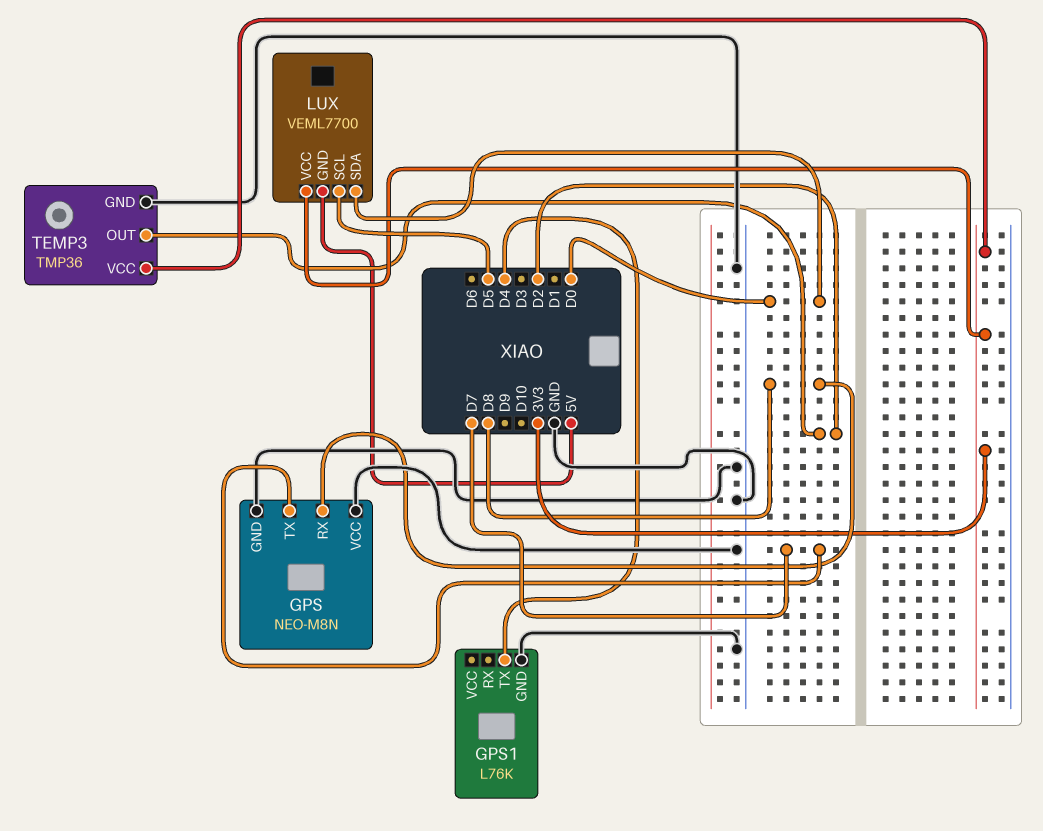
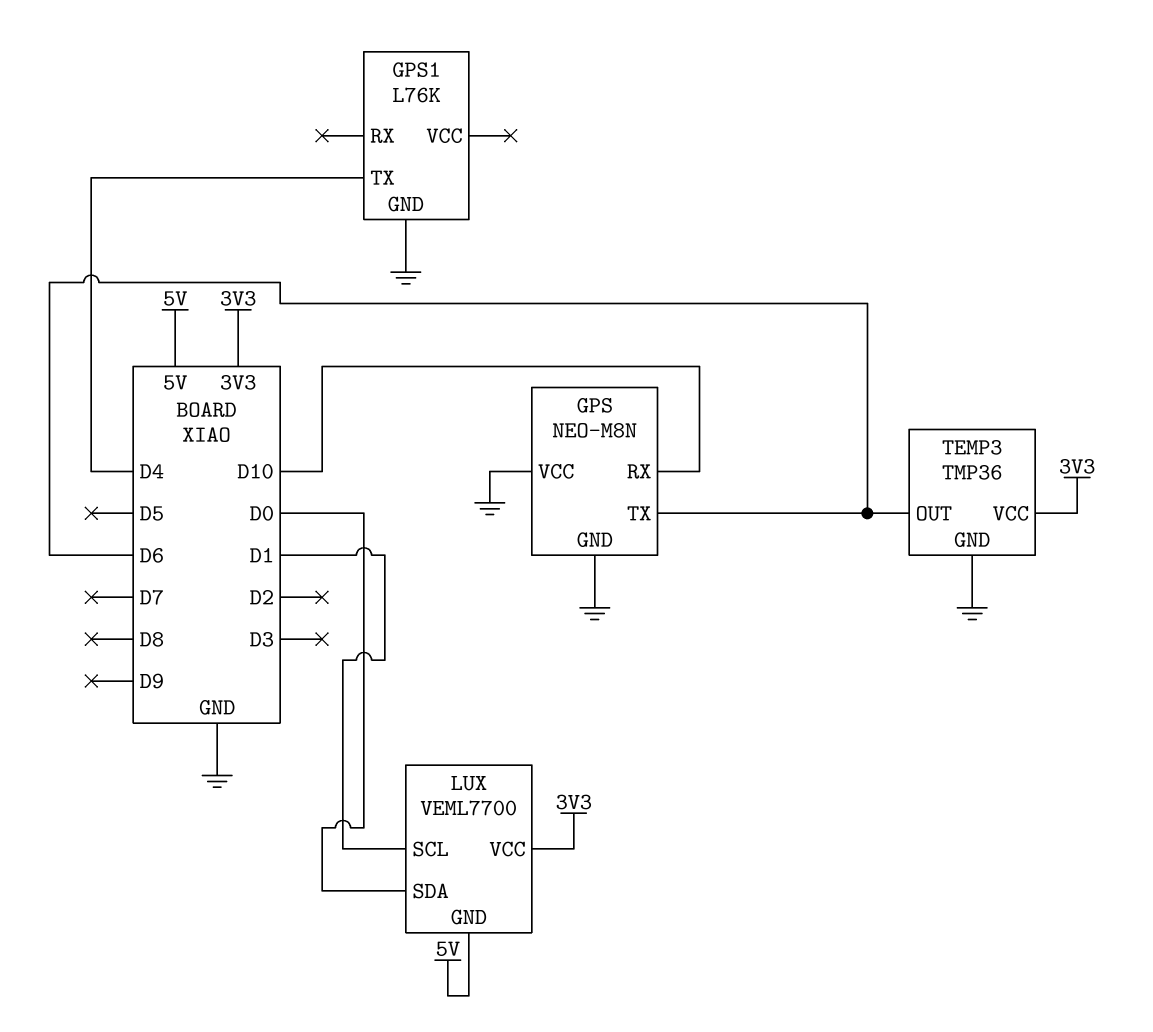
GPS pin RX: D8 -> D10
GPS pin TX: D7 -> D6
LUX pin SCL: D5 -> D1
TEMP3 pin OUT: D2 -> D6

